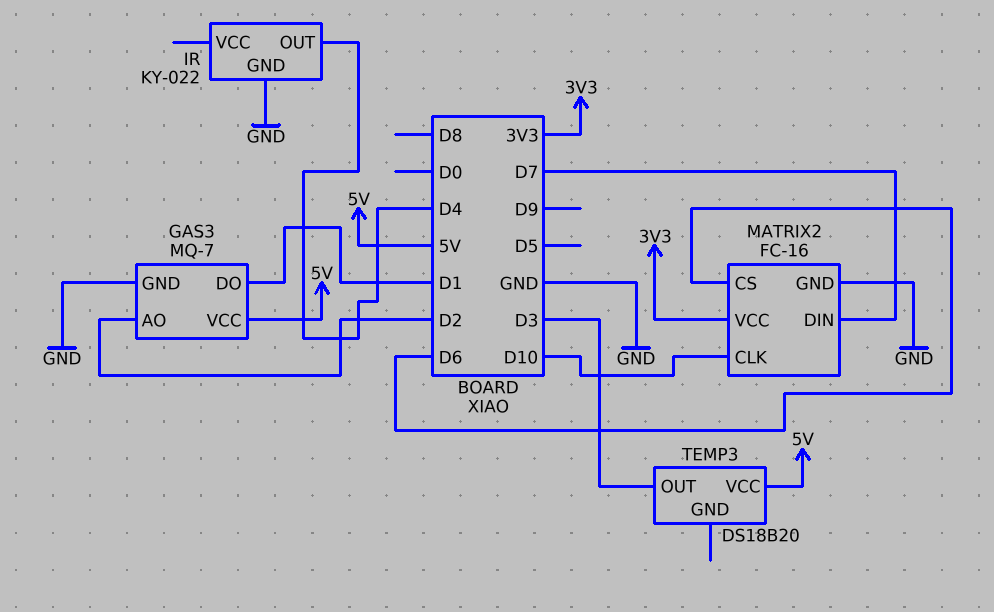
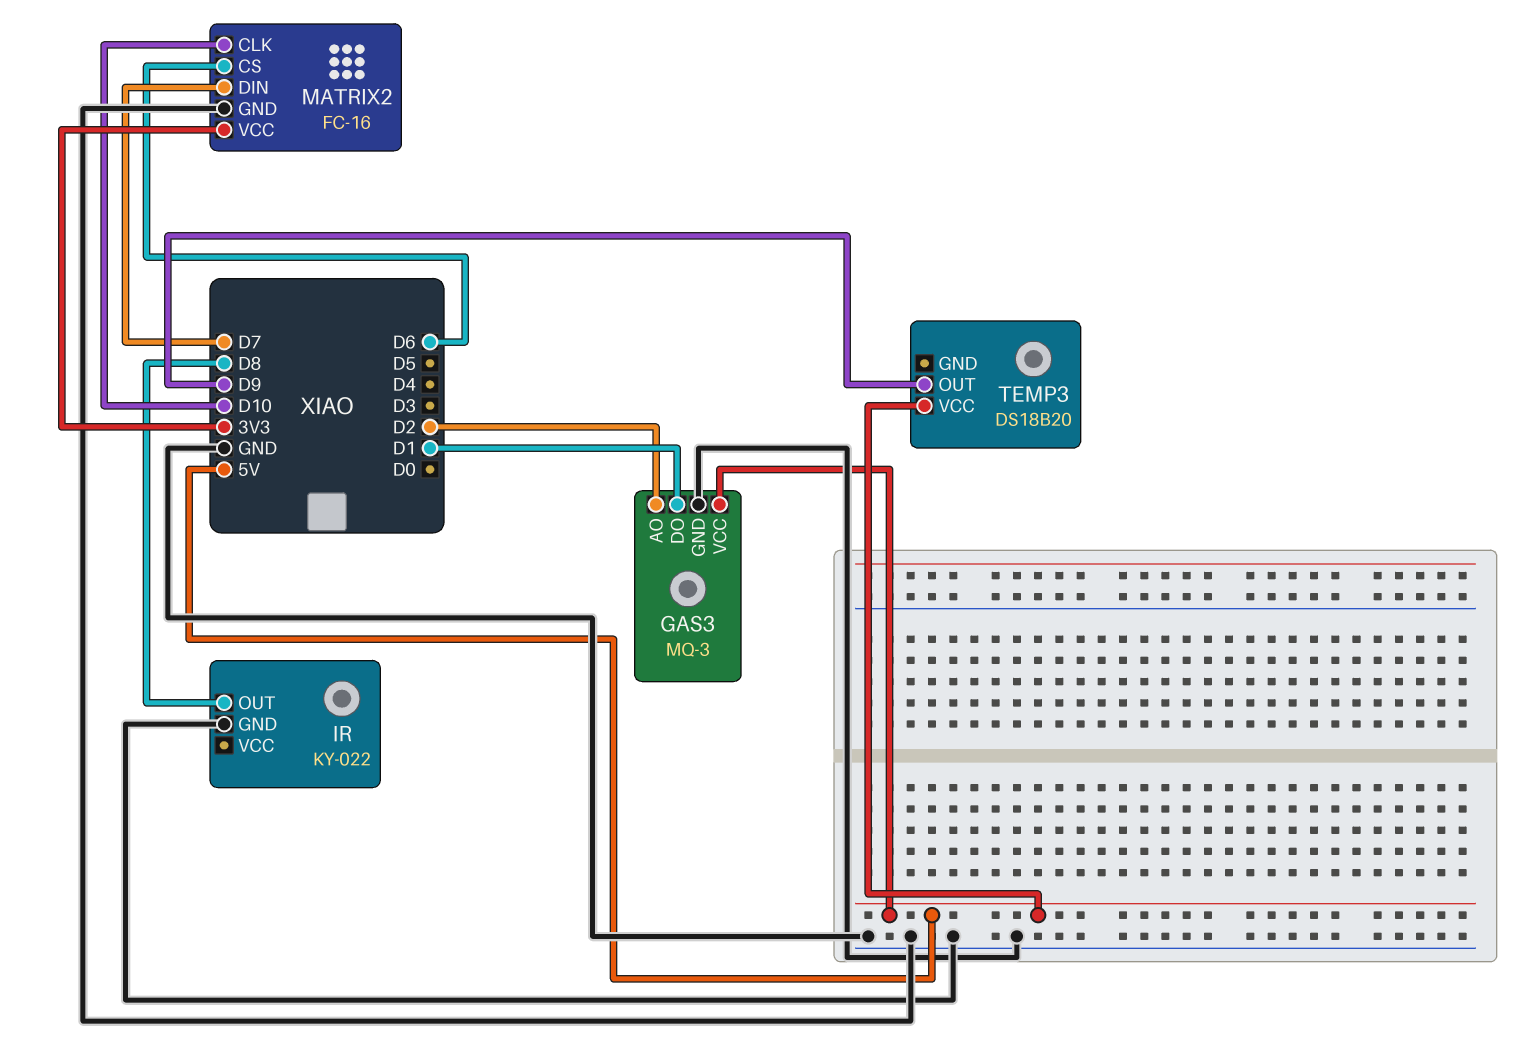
GAS3: MQ-7 -> MQ-3
IR pin OUT: D4 -> D8
TEMP3 pin OUT: D3 -> D9

